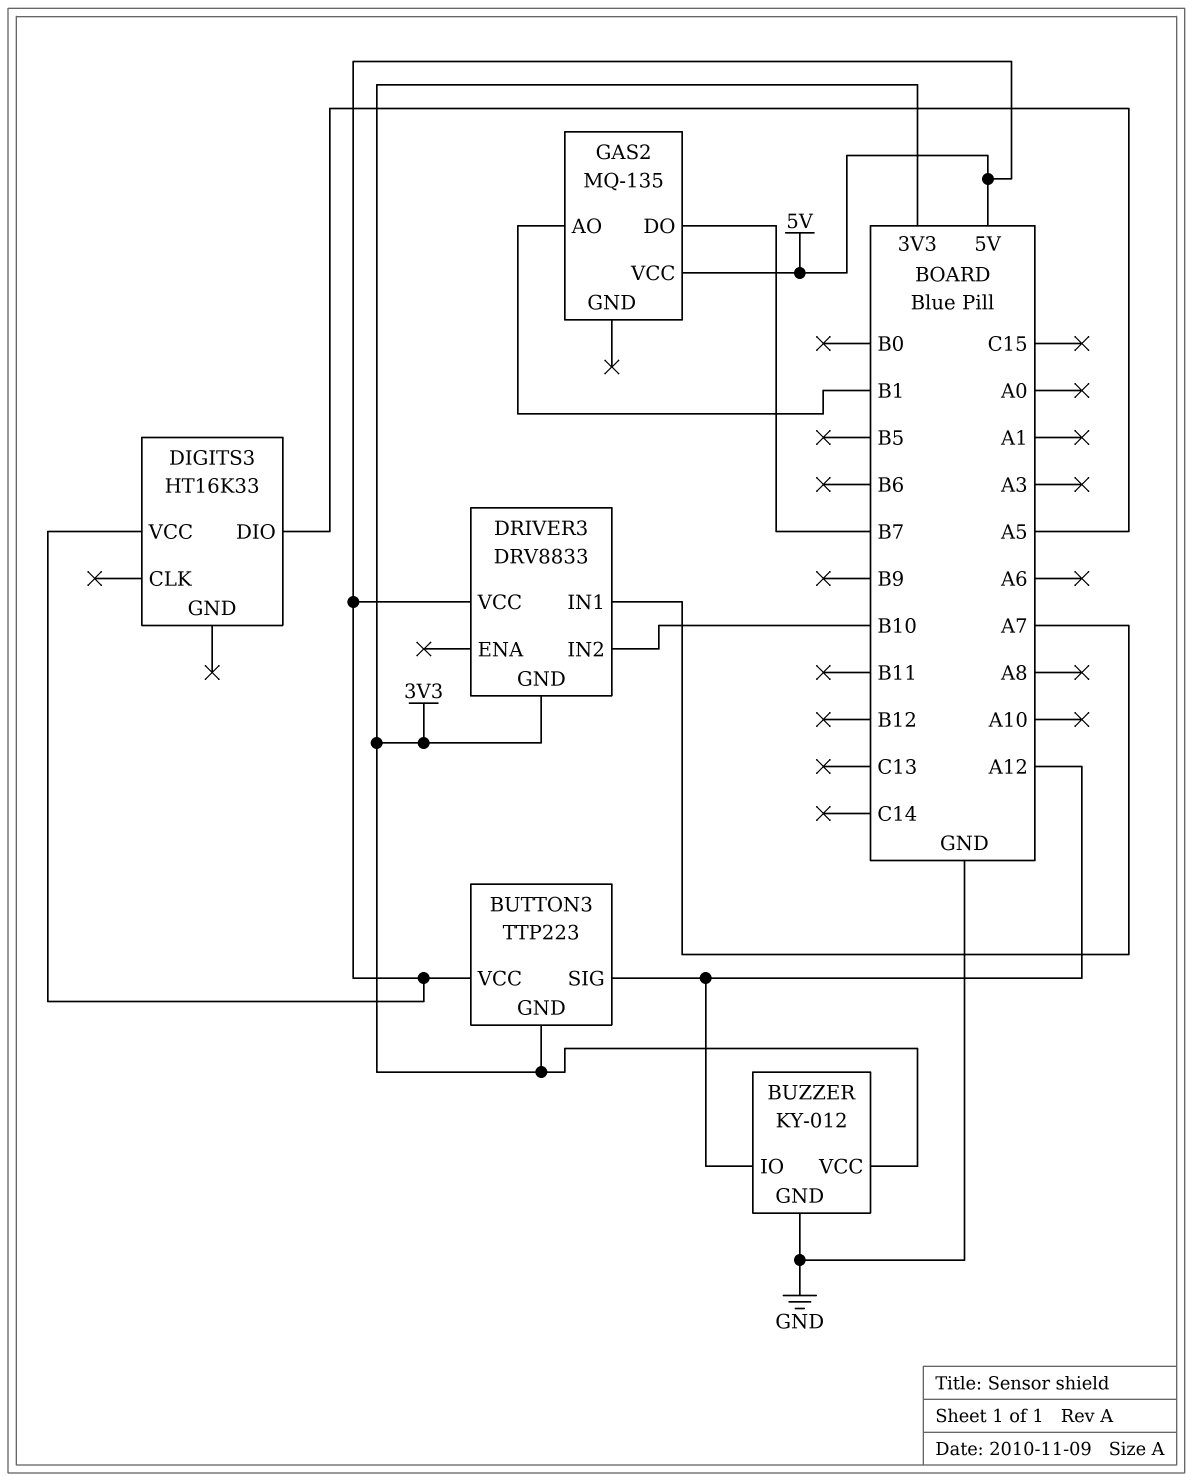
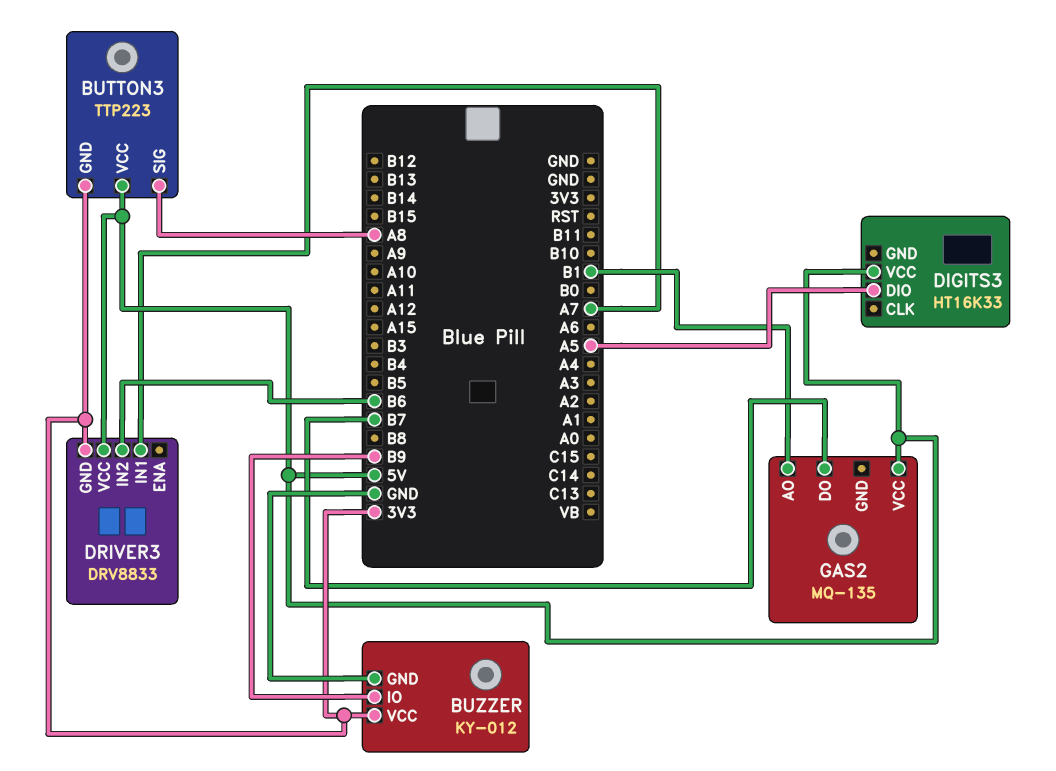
BUTTON3 pin SIG: A12 -> A8
BUZZER pin IO: A12 -> B9
DRIVER3 pin IN2: B10 -> B6

